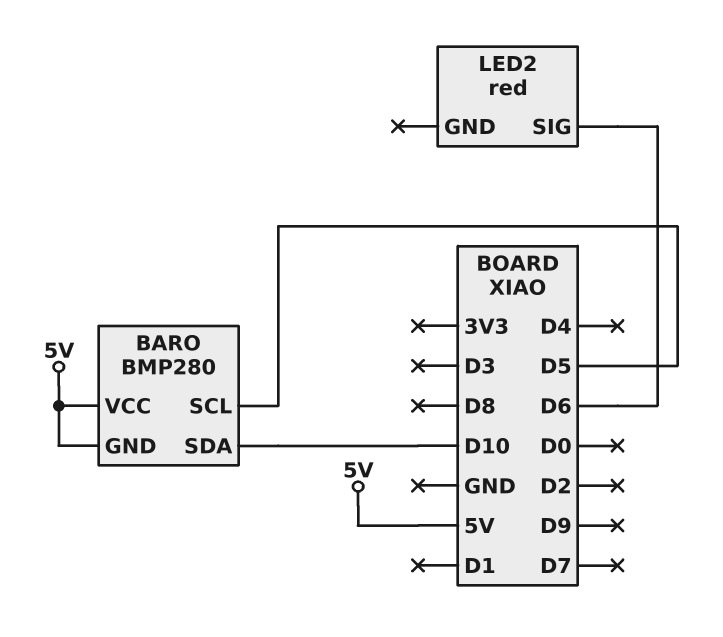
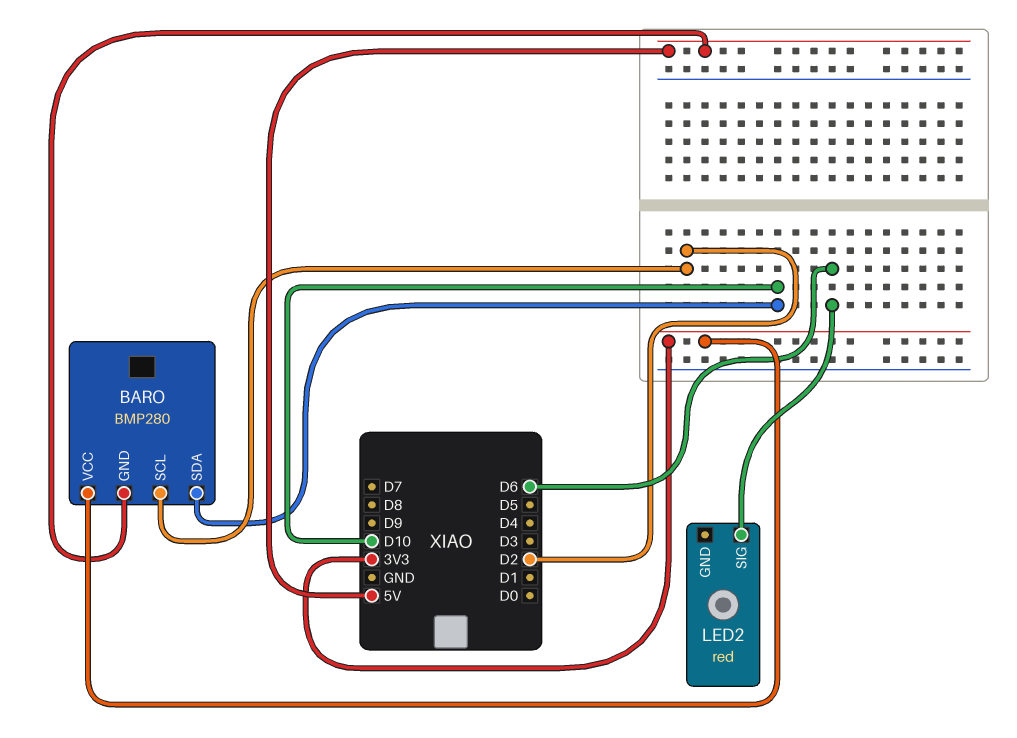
BARO pin SCL: D5 -> D2
BARO pin VCC: 5V -> 3V3

